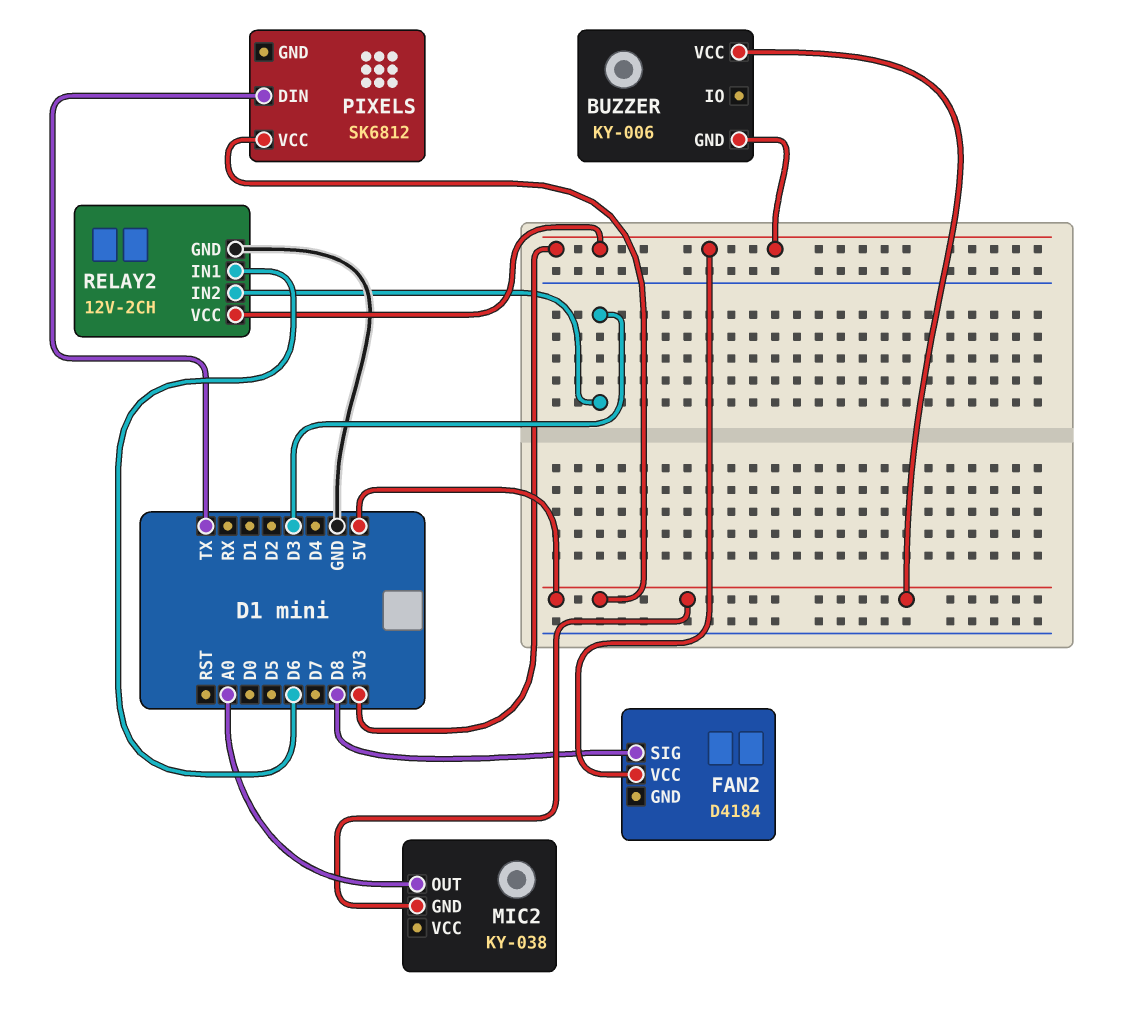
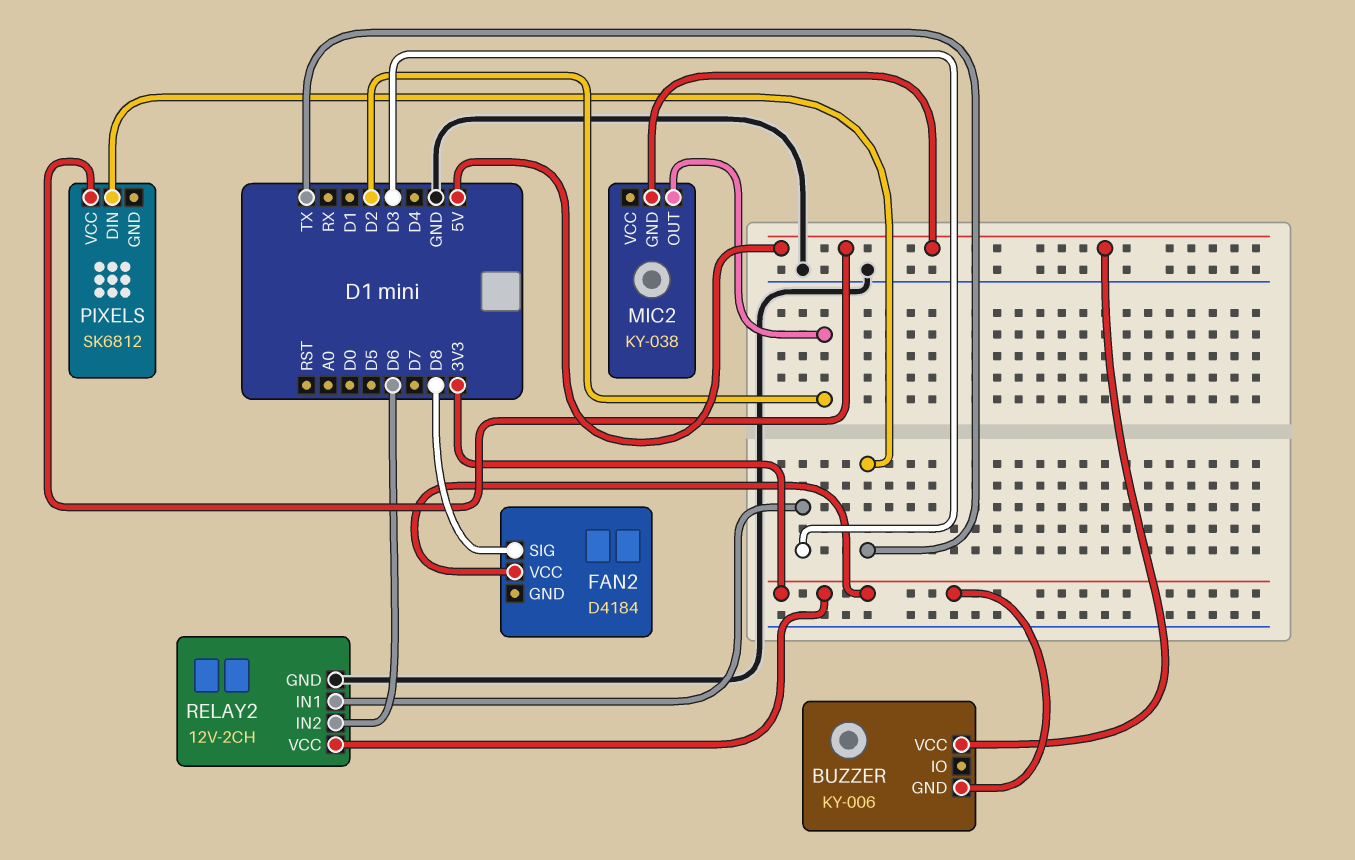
MIC2 pin OUT: A0 -> D2
RELAY2 pin IN1: D6 -> D3
RELAY2 pin IN2: D3 -> D6

